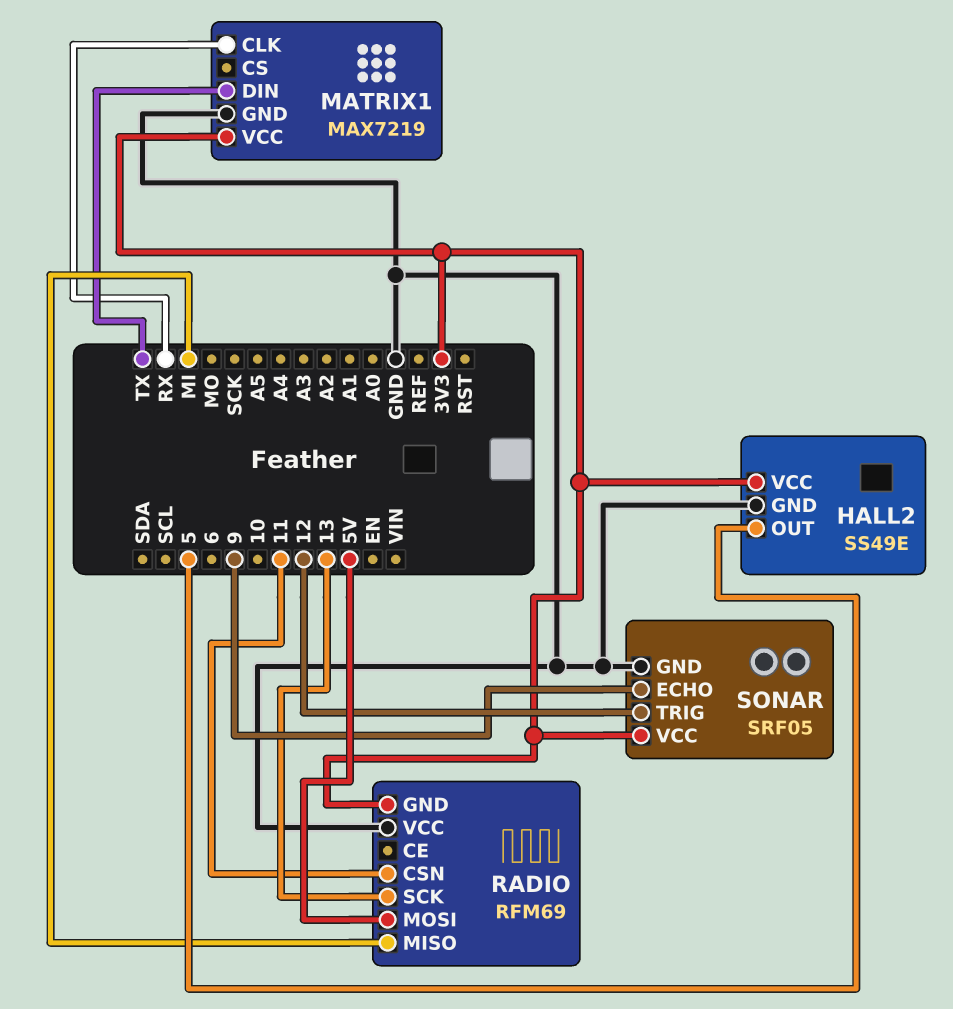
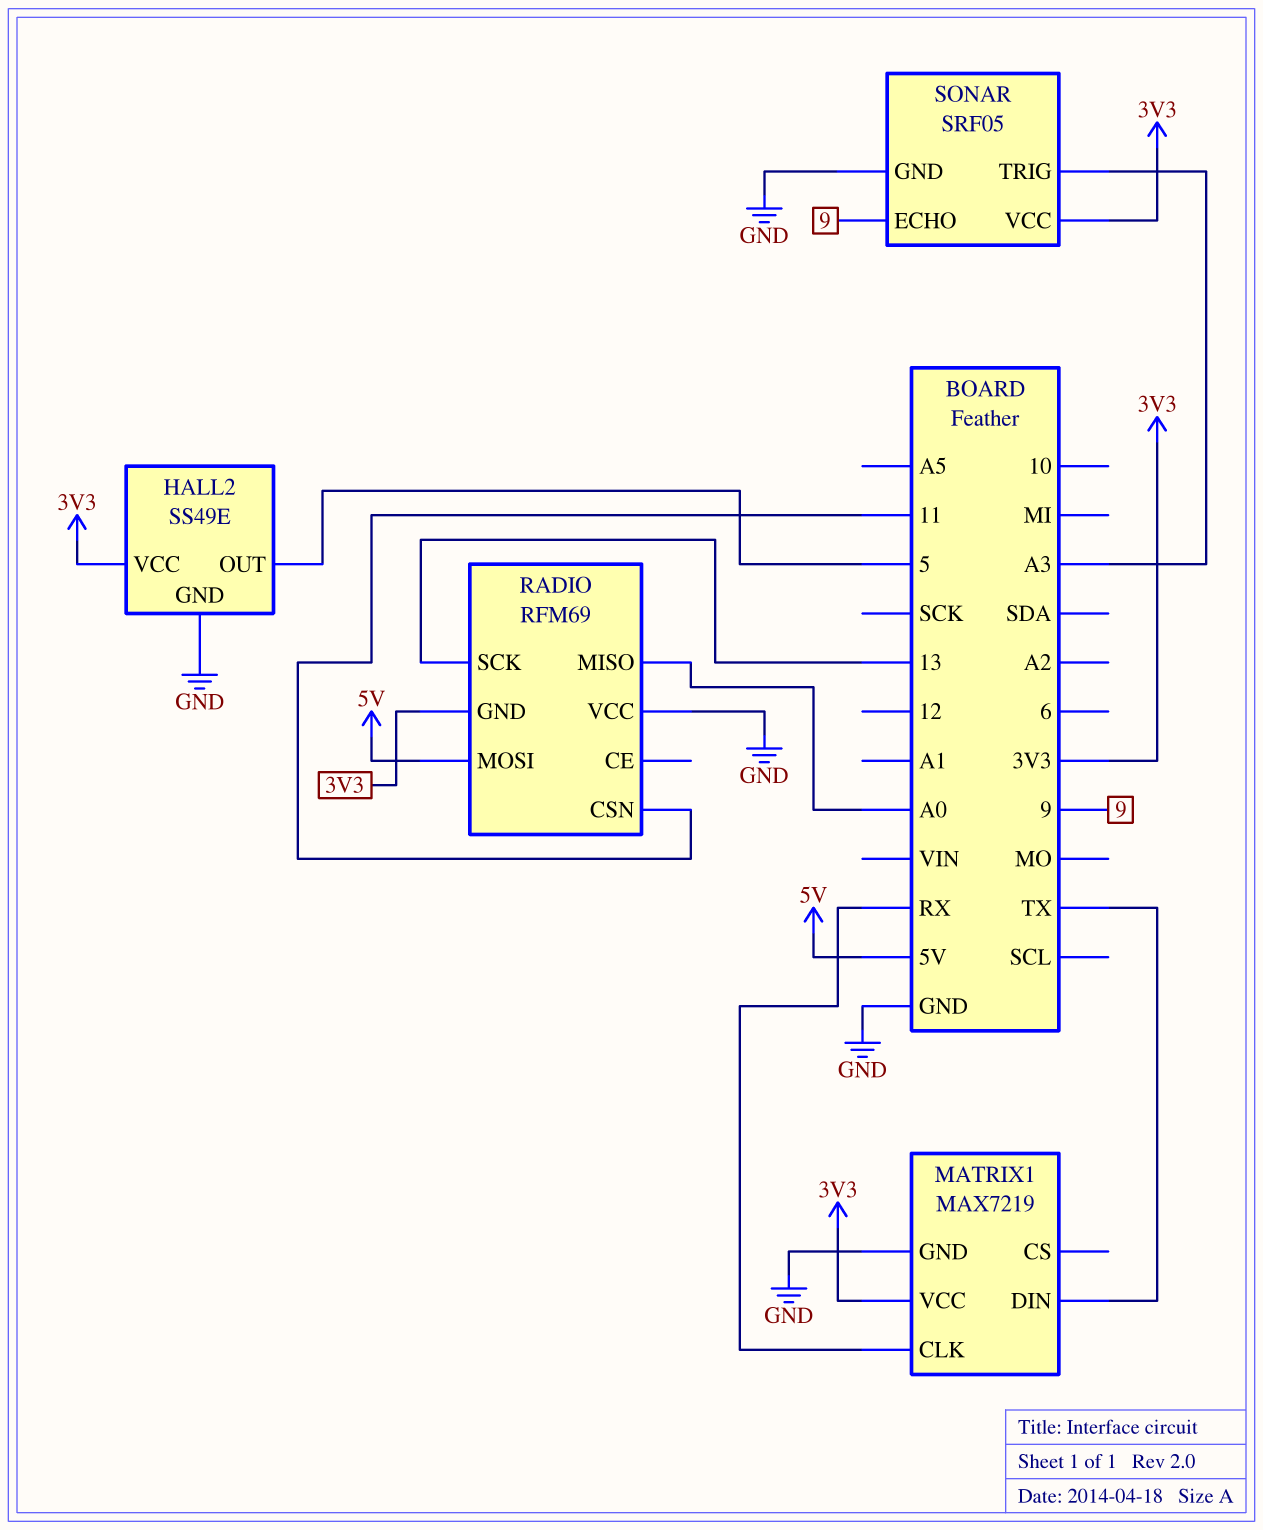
RADIO pin MISO: MI -> A0
SONAR pin TRIG: 12 -> A3

